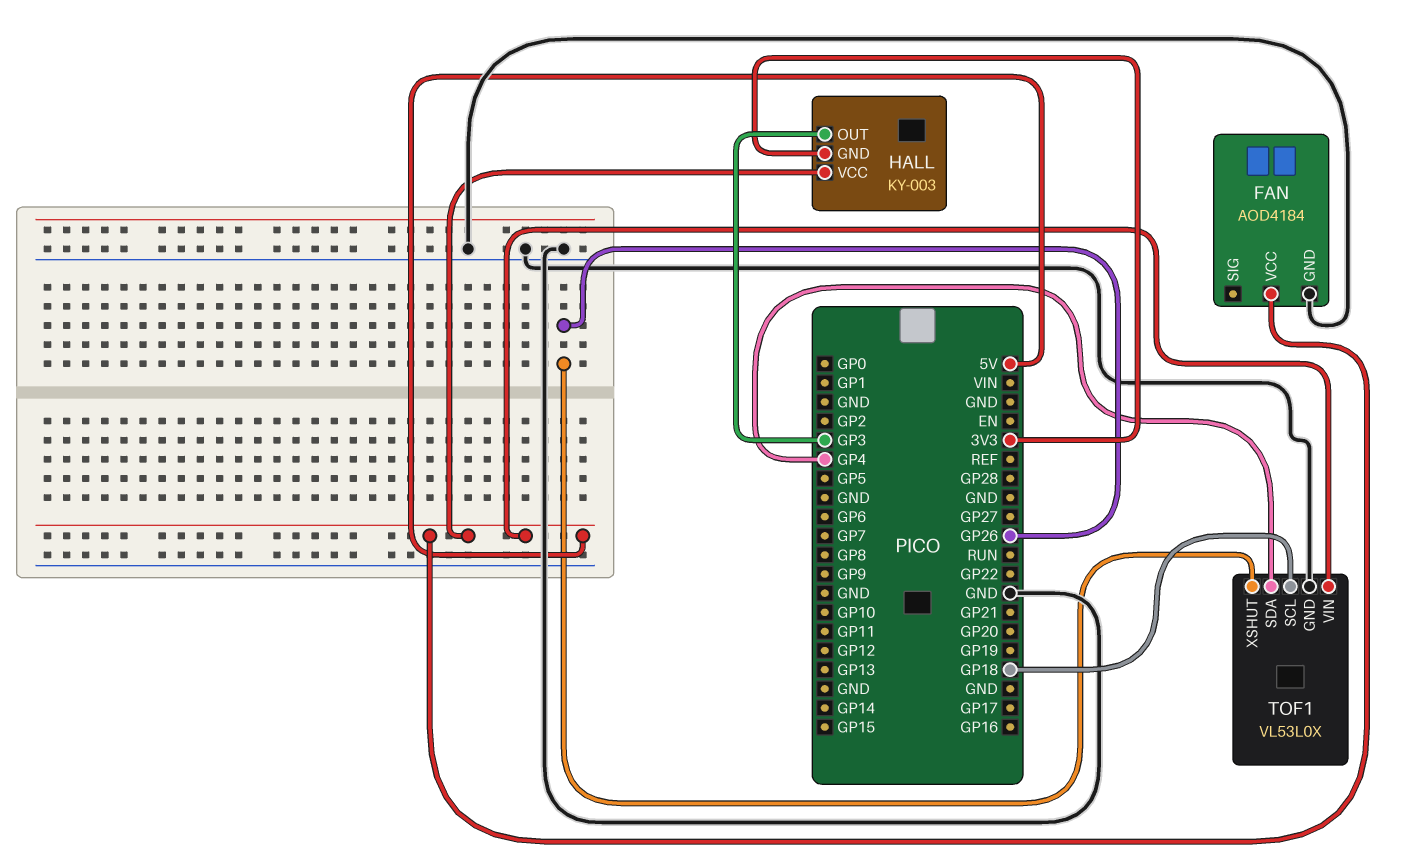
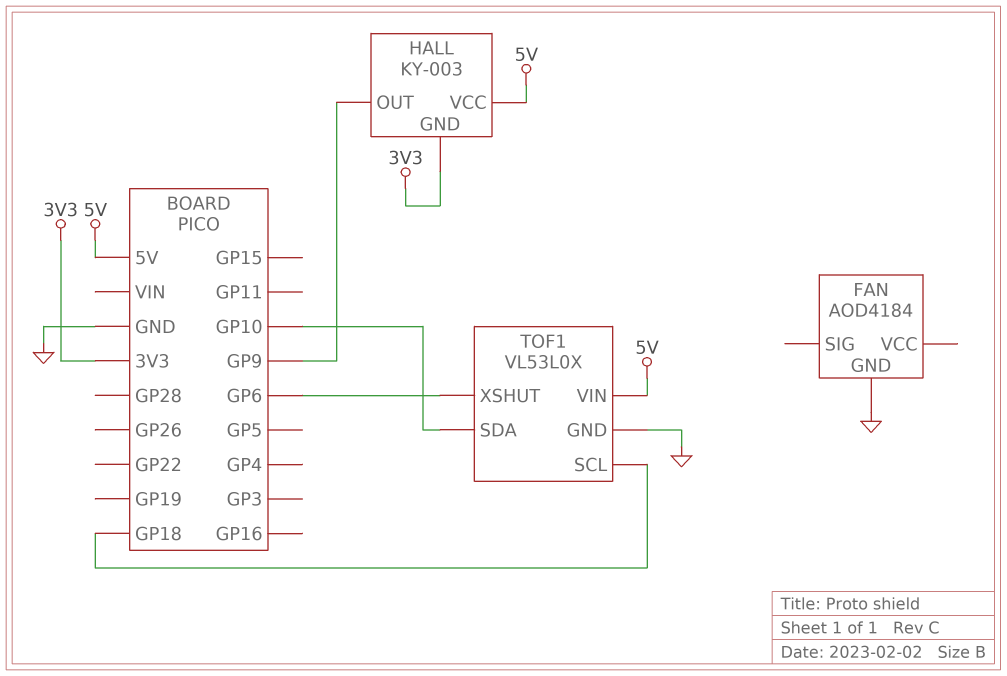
FAN pin VCC: 5V -> none
HALL pin OUT: GP3 -> GP9
TOF1 pin SDA: GP4 -> GP10
TOF1 pin XSHUT: GP26 -> GP6

